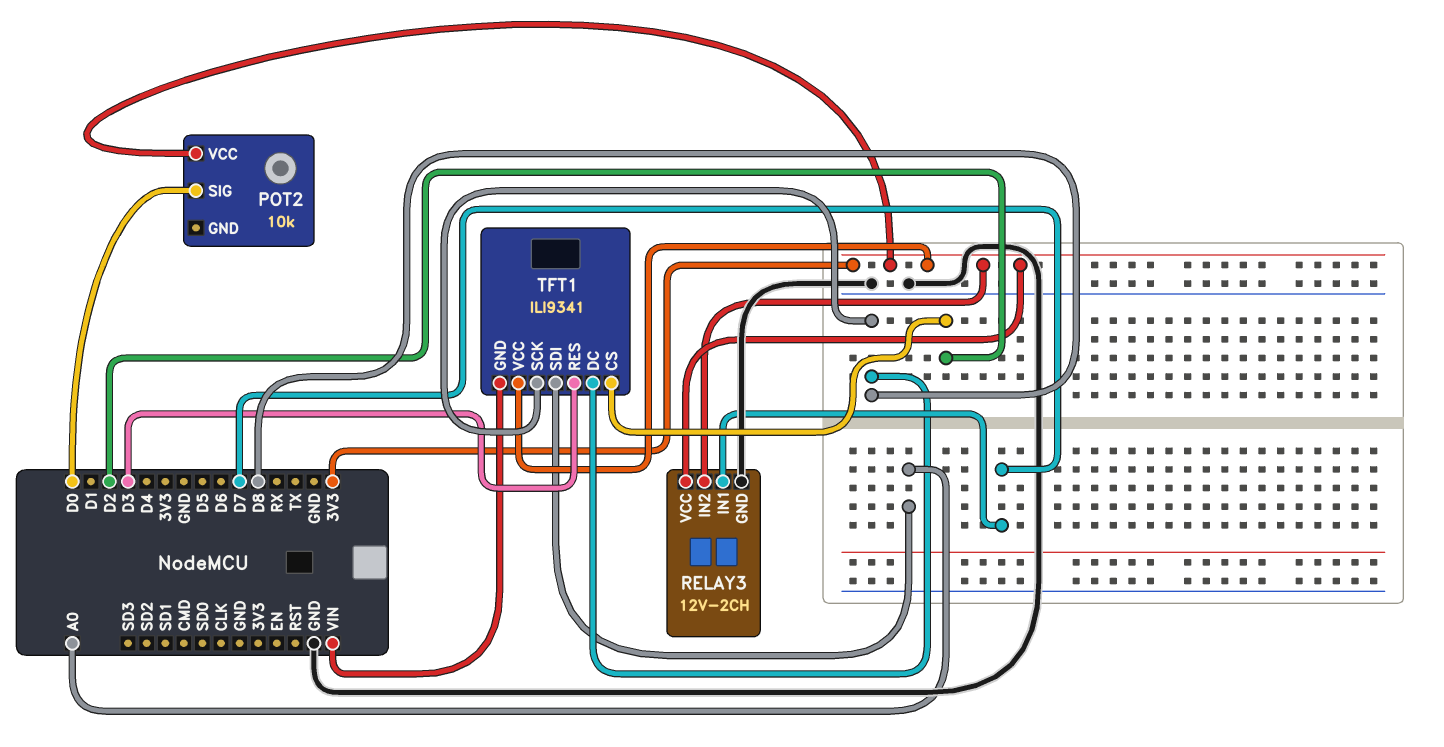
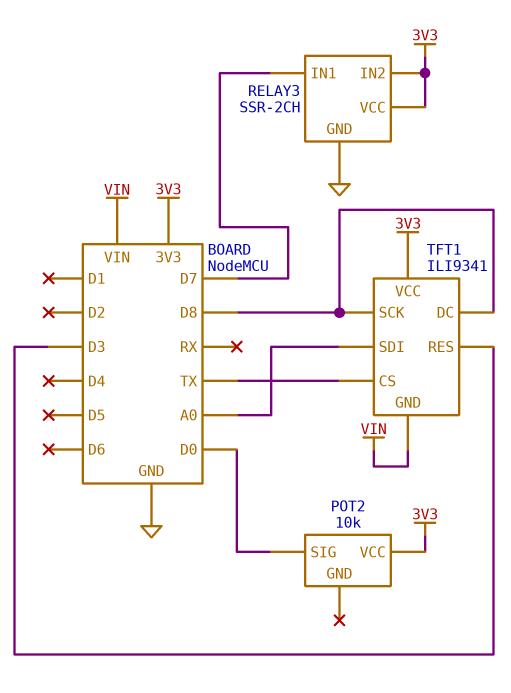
RELAY3: 12V-2CH -> SSR-2CH
TFT1 pin CS: D2 -> TX

